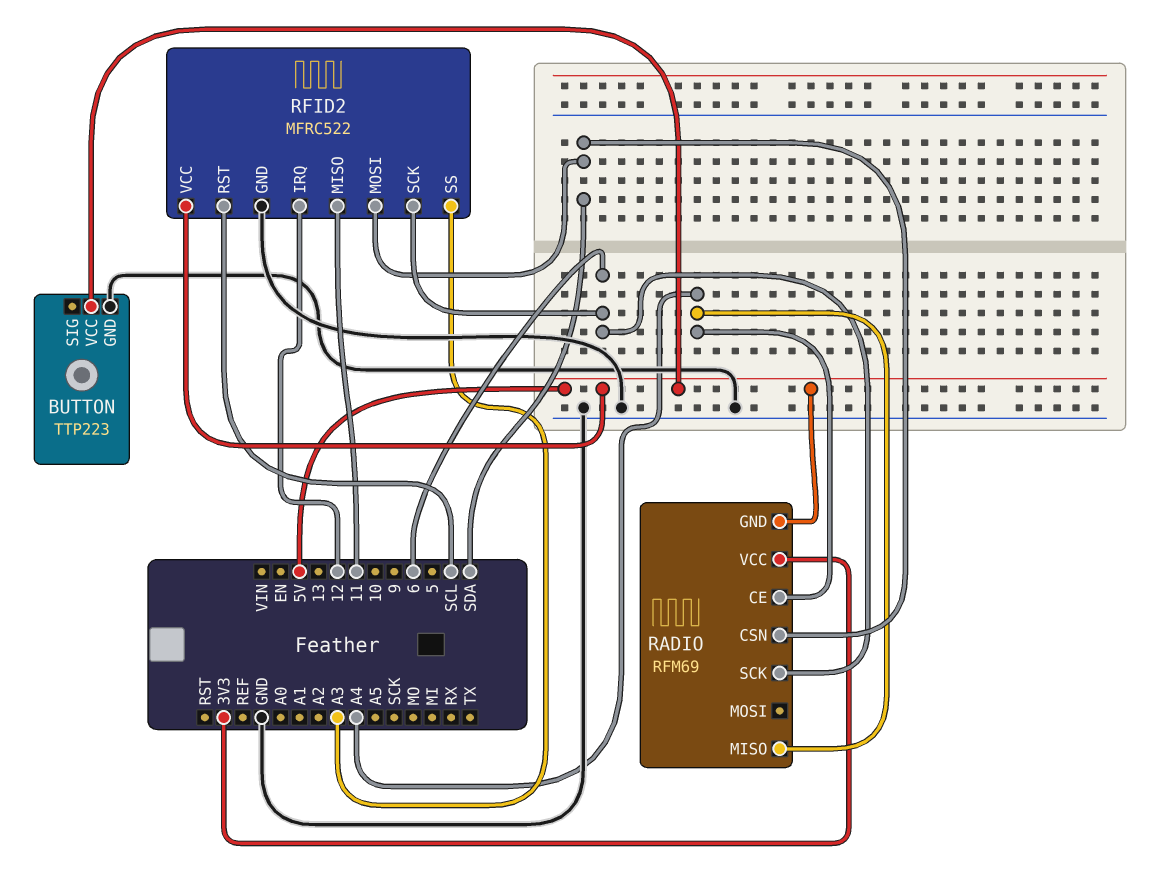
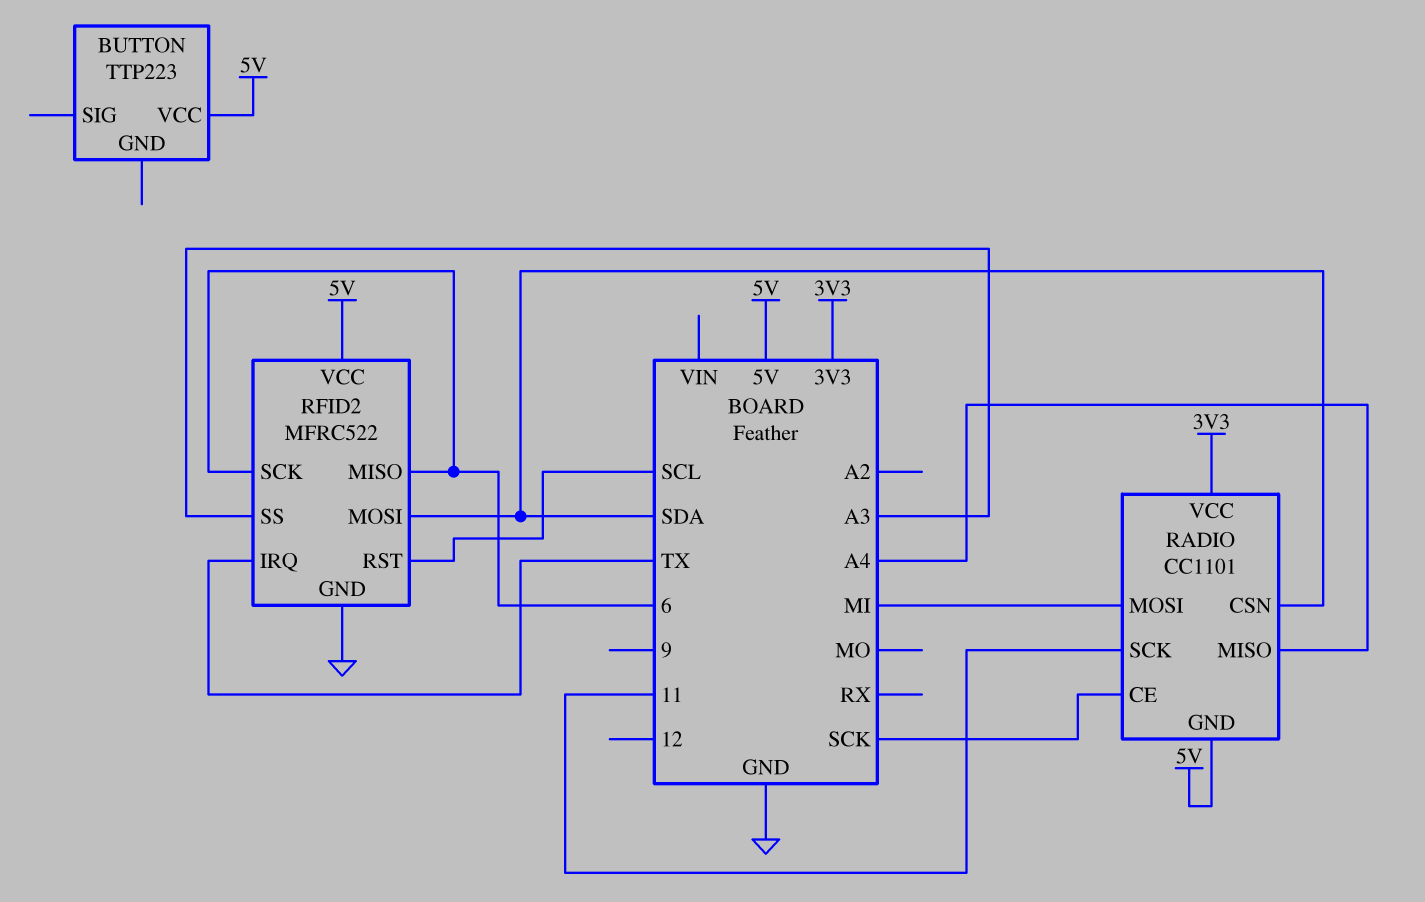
BUTTON pin GND: GND -> none
RADIO: RFM69 -> CC1101
RADIO pin CE: A4 -> SCK
RADIO pin MOSI: none -> MI
RADIO pin SCK: 6 -> 11
RFID2 pin IRQ: 12 -> TX
RFID2 pin MISO: 11 -> 6

